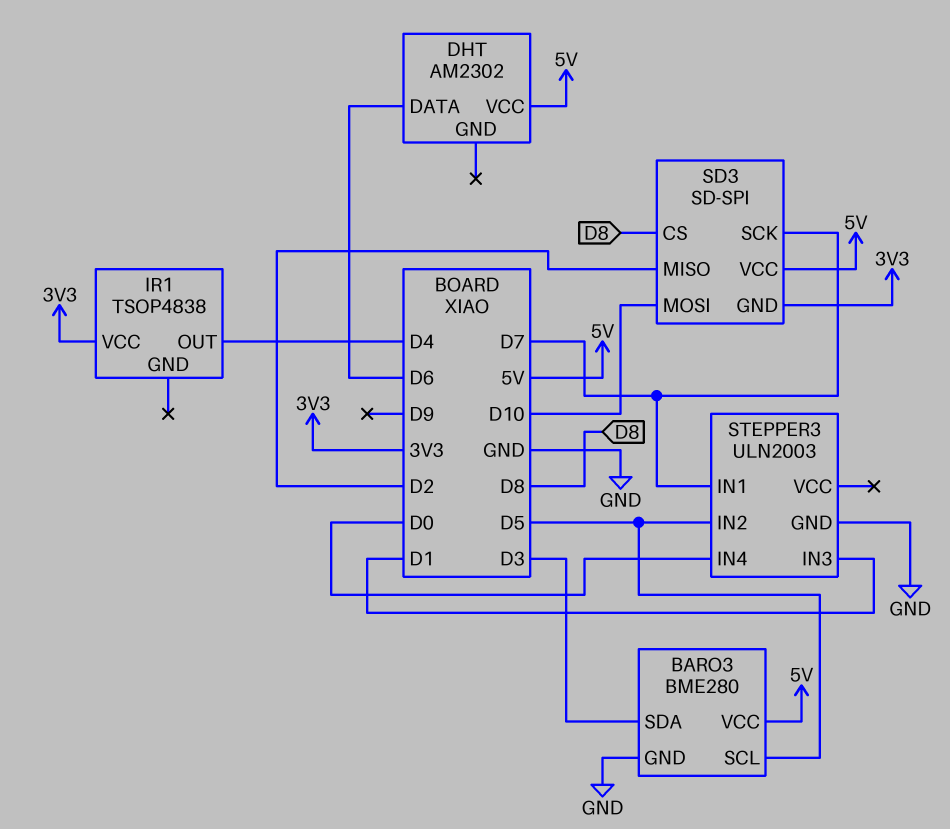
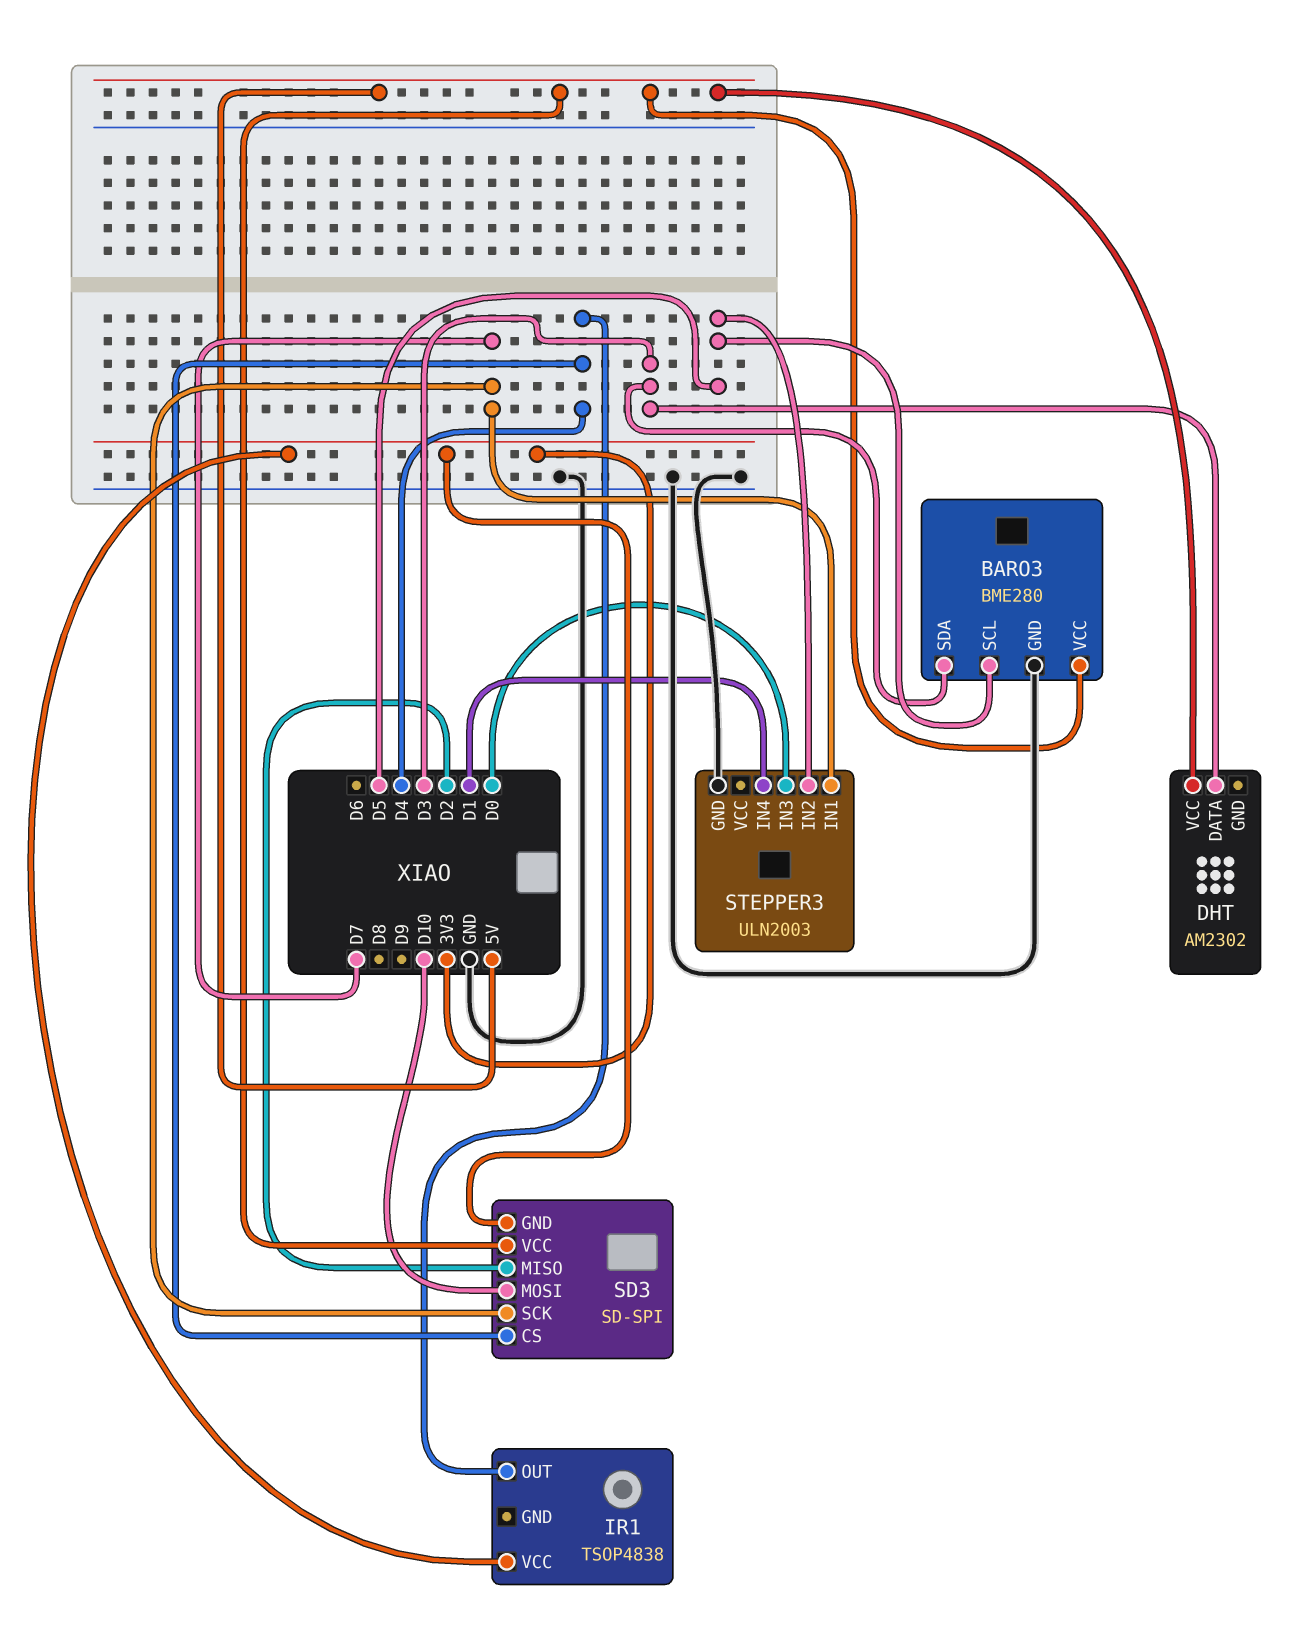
DHT pin DATA: D6 -> D3
SD3 pin CS: D8 -> D4
STEPPER3 pin IN3: D1 -> D0
STEPPER3 pin IN4: D0 -> D1

